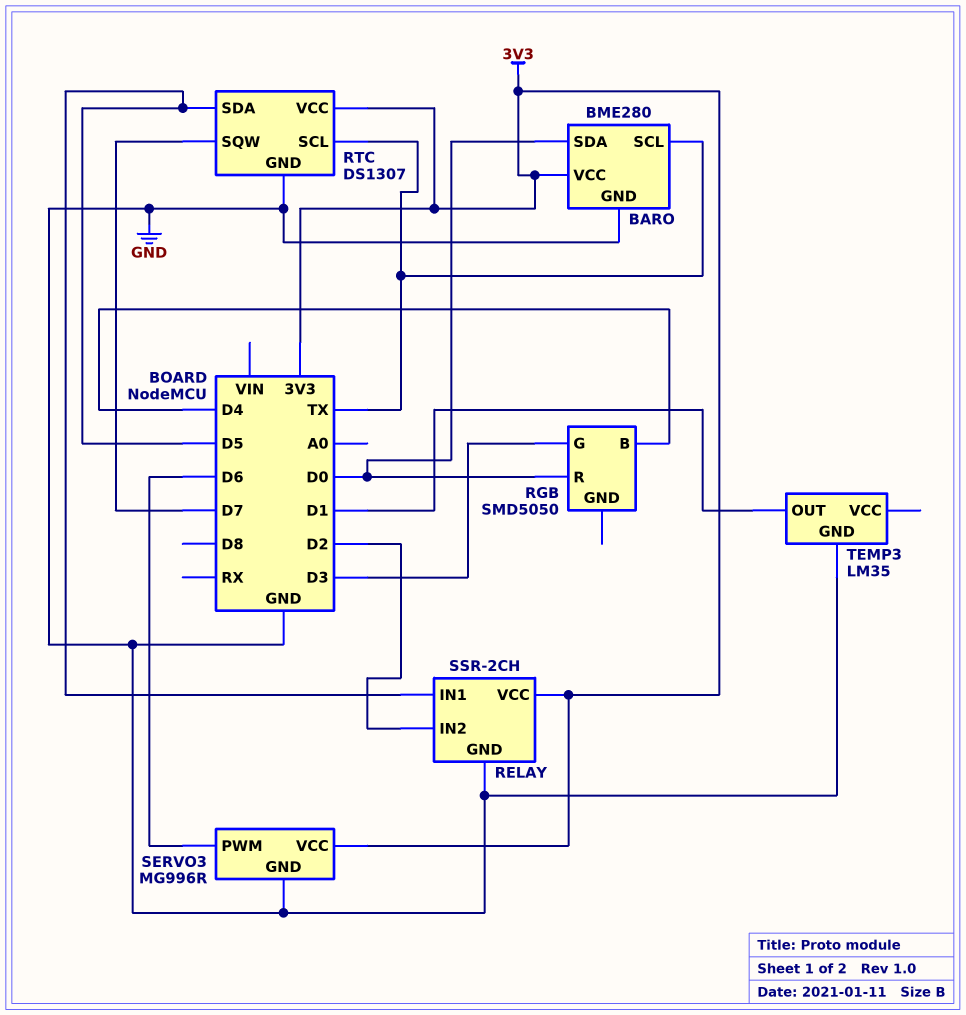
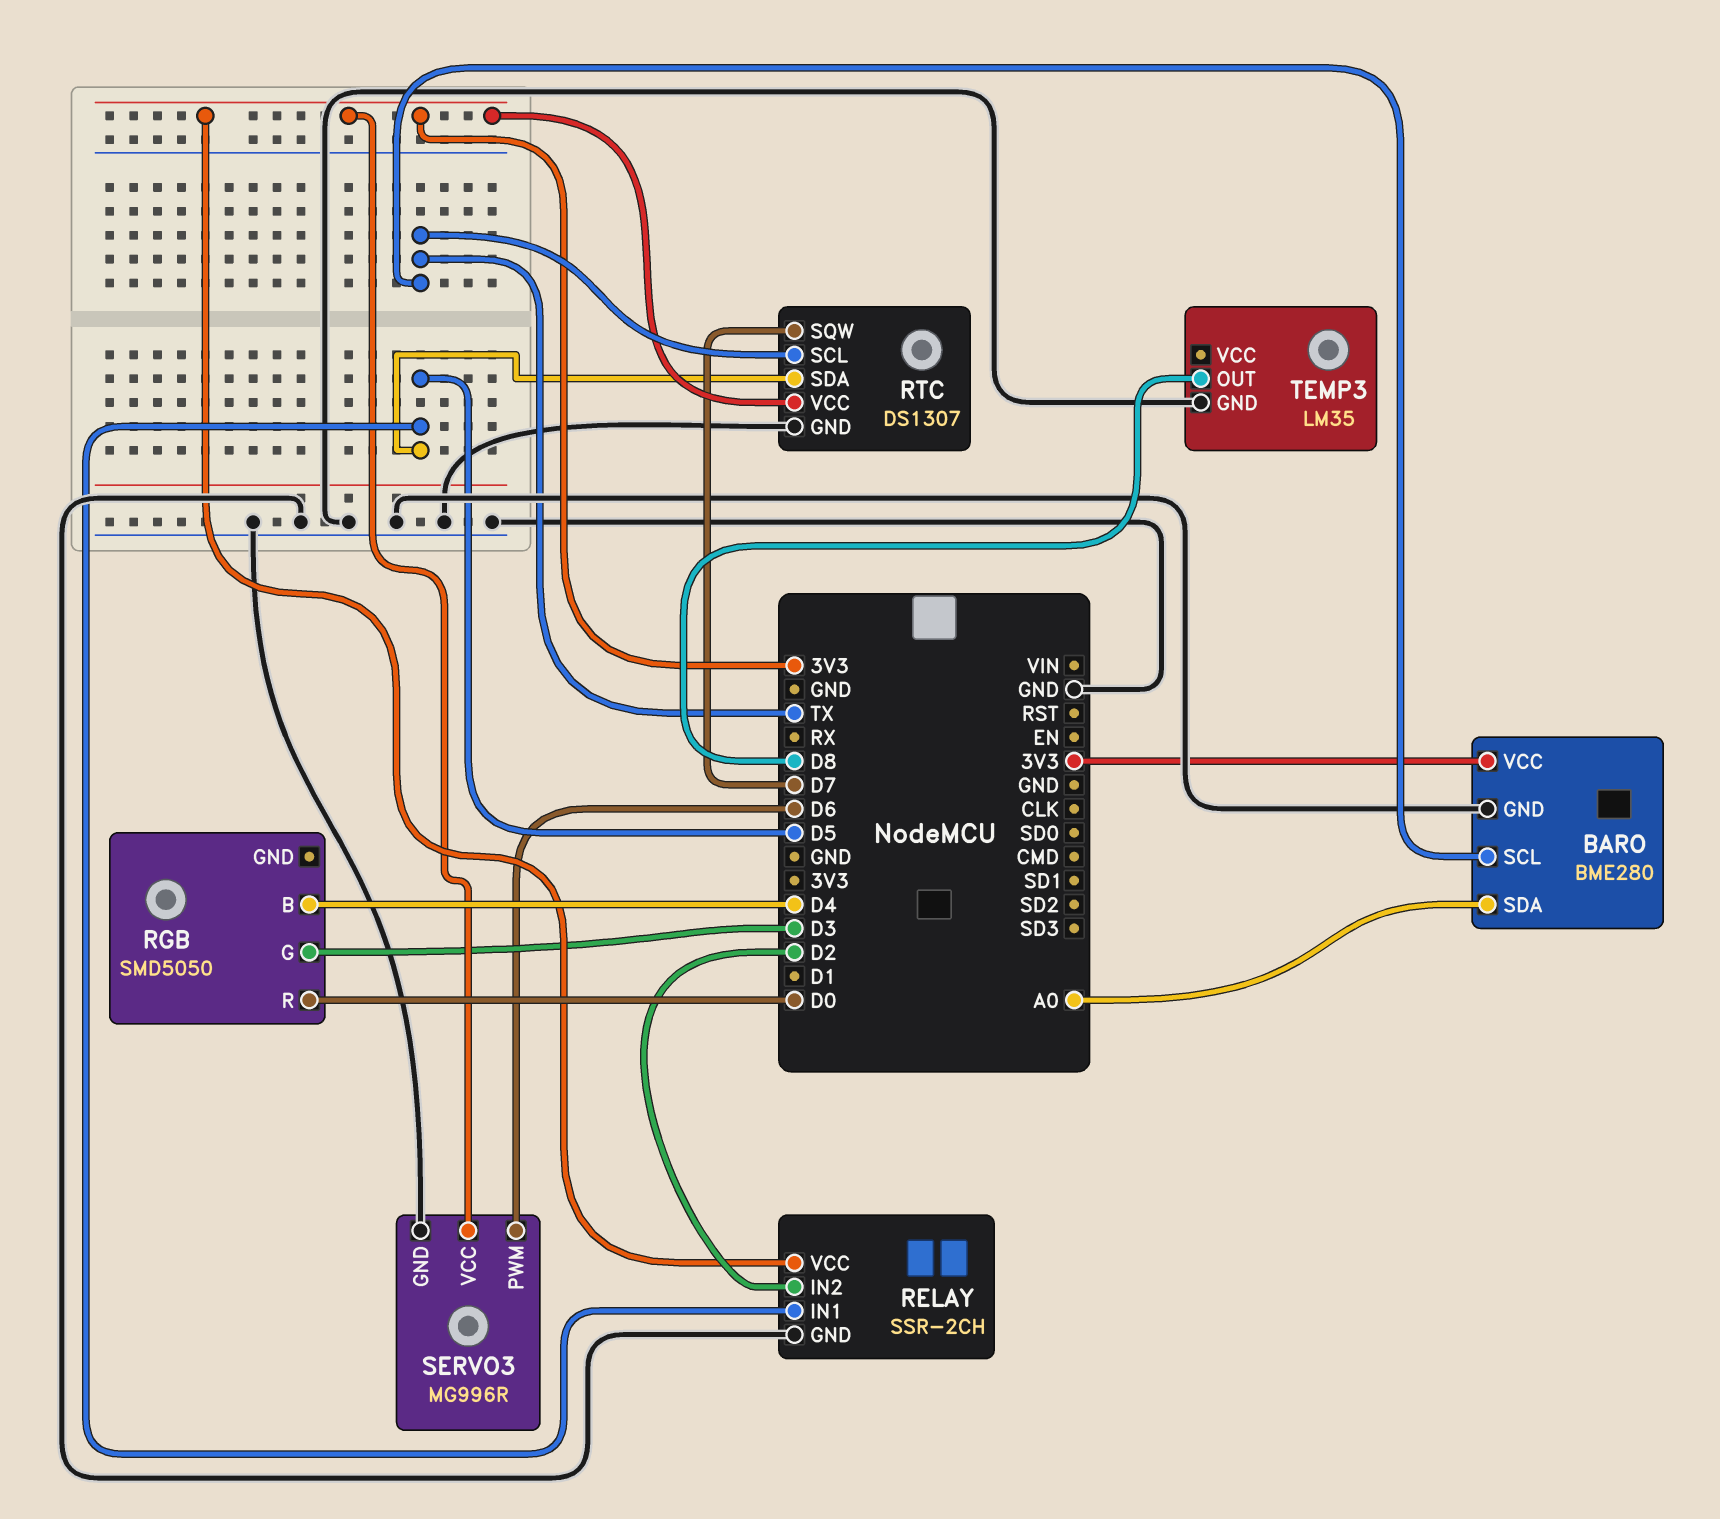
BARO pin SDA: D0 -> A0
TEMP3 pin OUT: D1 -> D8

